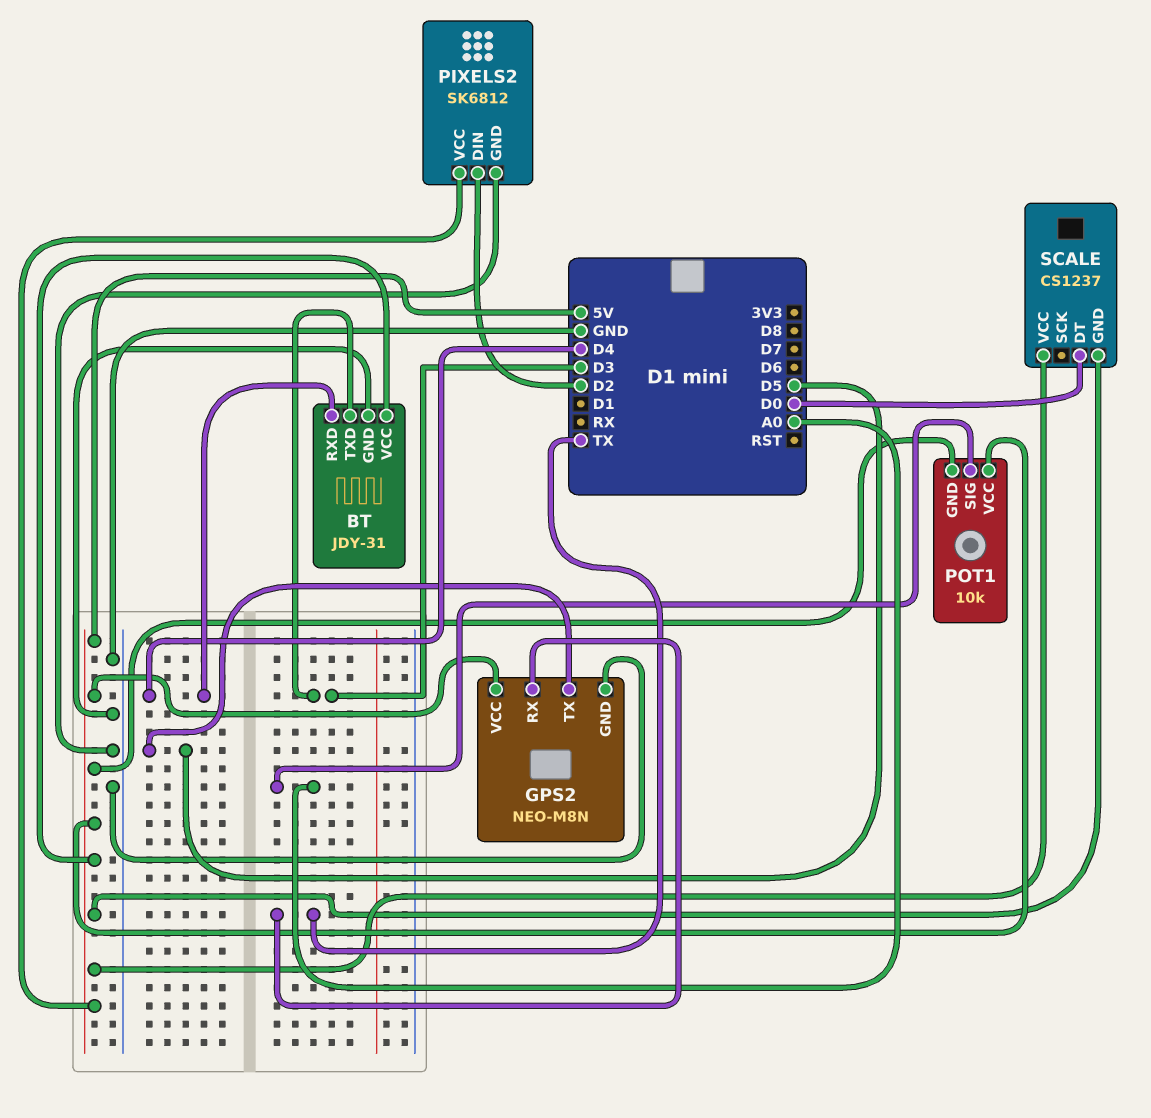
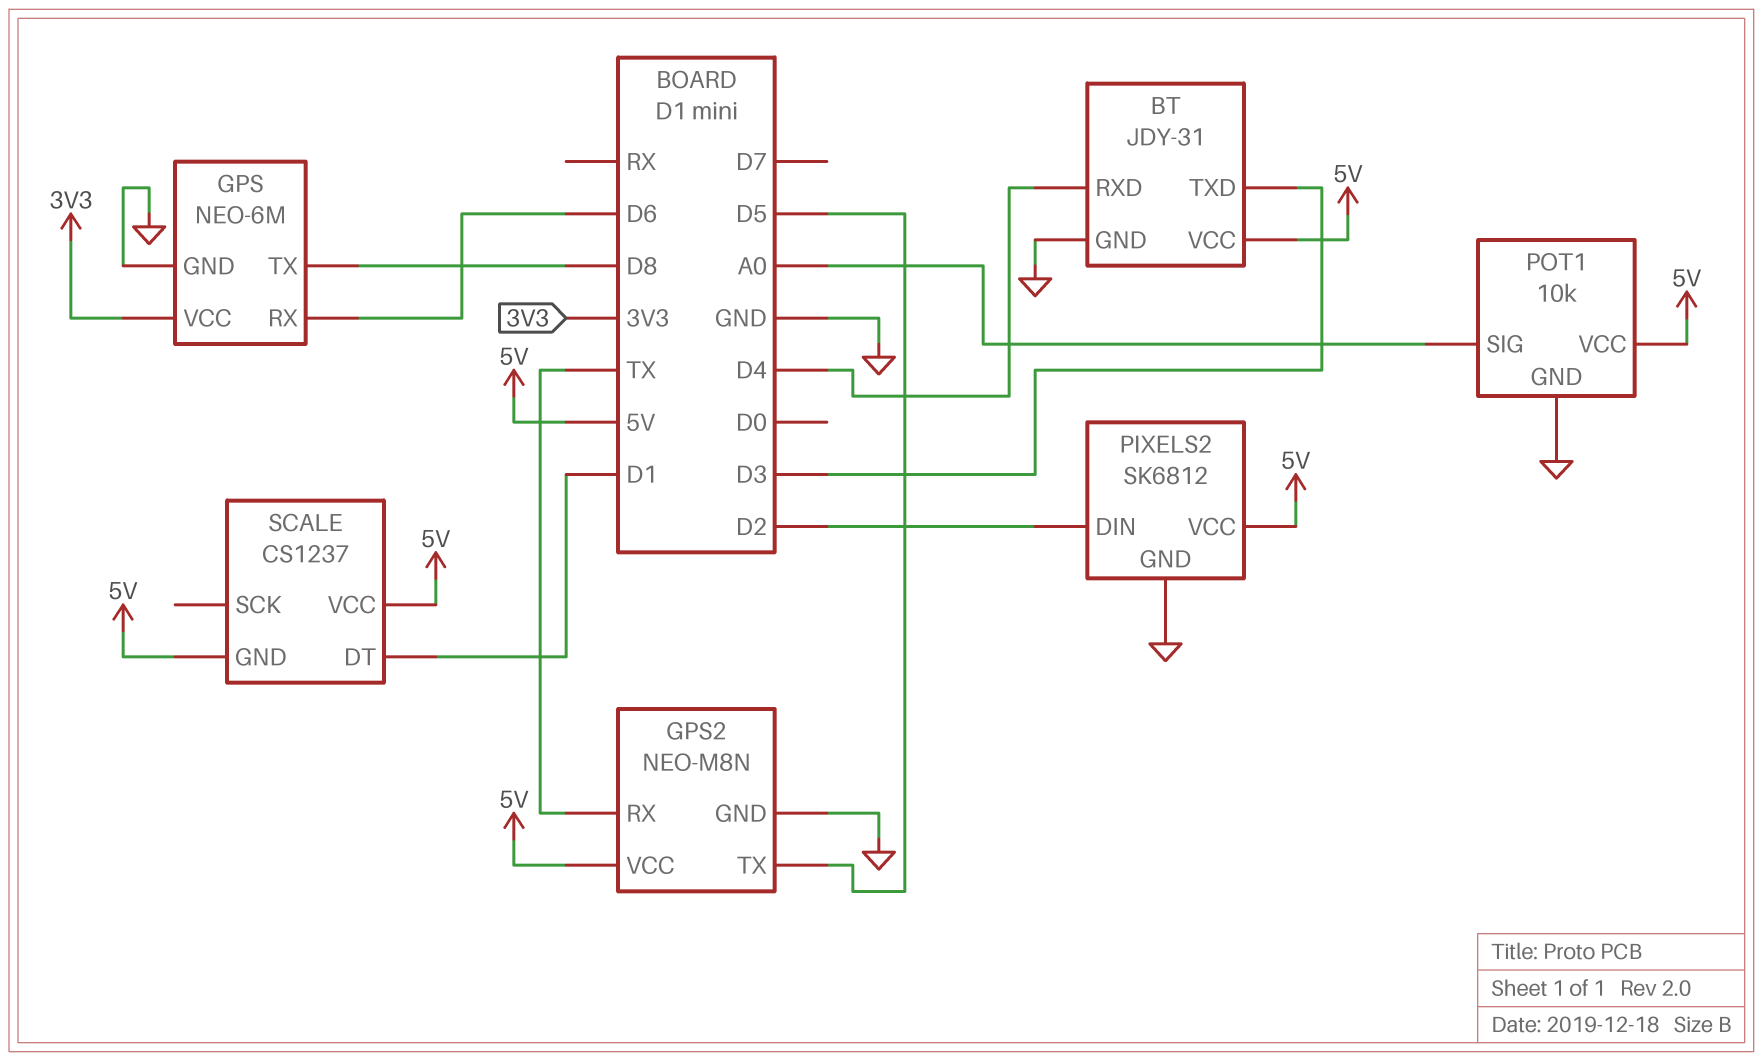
GPS: none -> NEO-6M
GPS pin GND: none -> GND
GPS pin RX: none -> D6
GPS pin TX: none -> D8
GPS pin VCC: none -> 3V3
POT1 pin GND: 5V -> GND
SCALE pin DT: D0 -> D1

